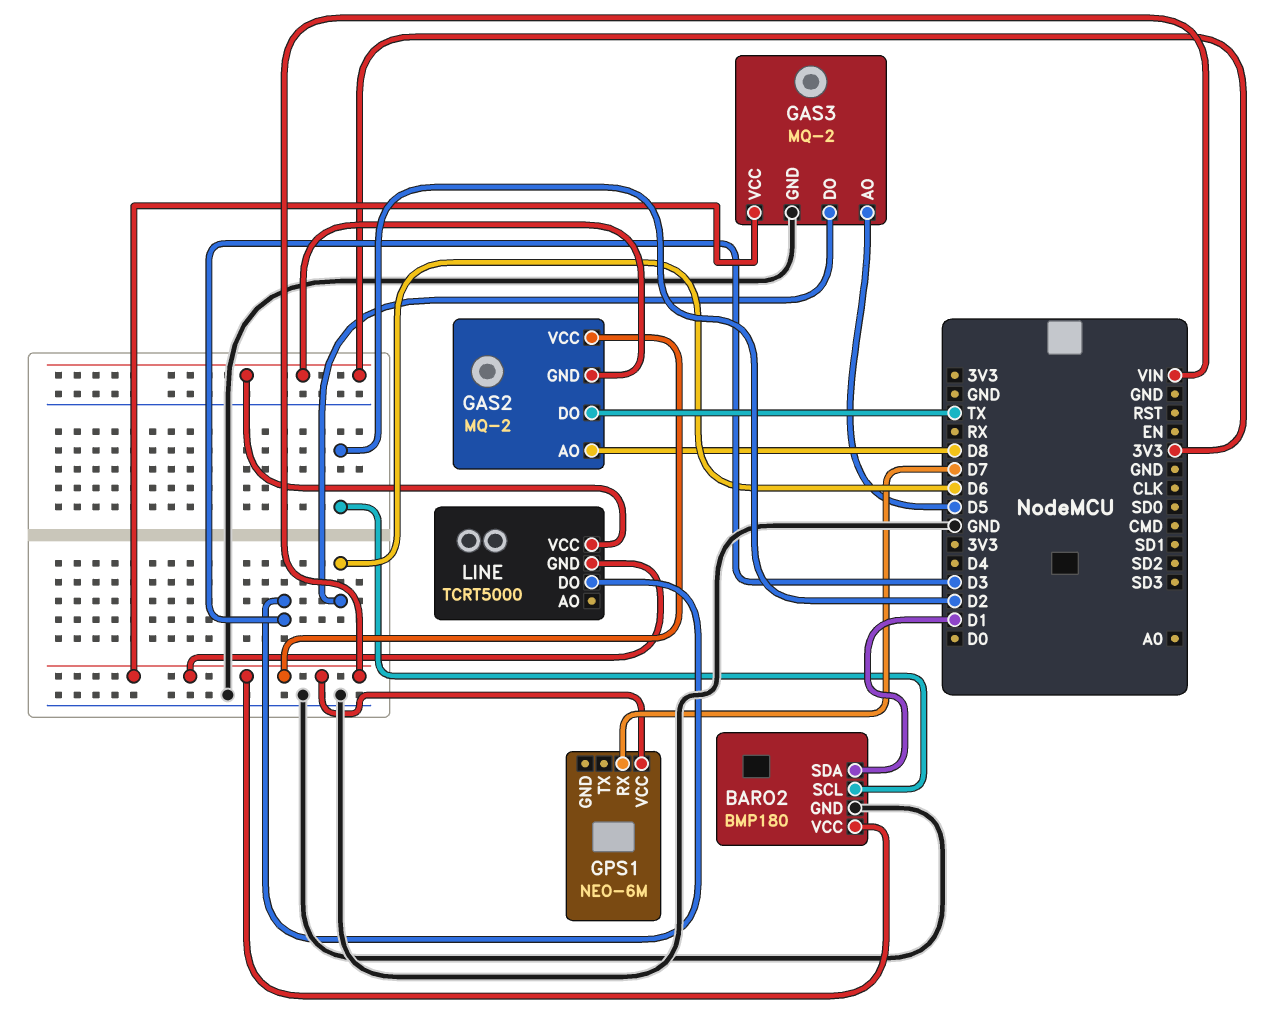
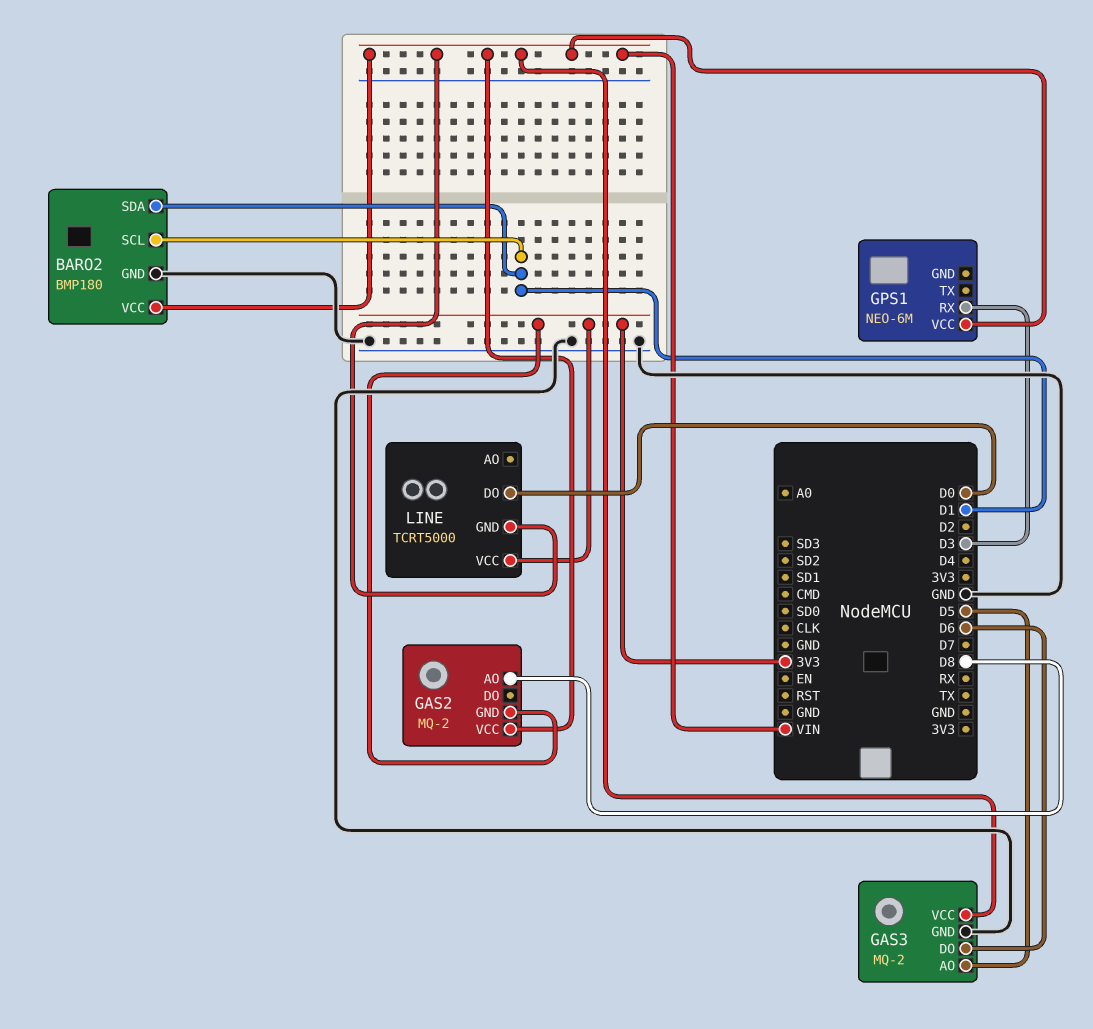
BARO2 pin SCL: D2 -> D1
GAS2 pin DO: TX -> none
GPS1 pin RX: D7 -> D3
LINE pin DO: D3 -> D0

